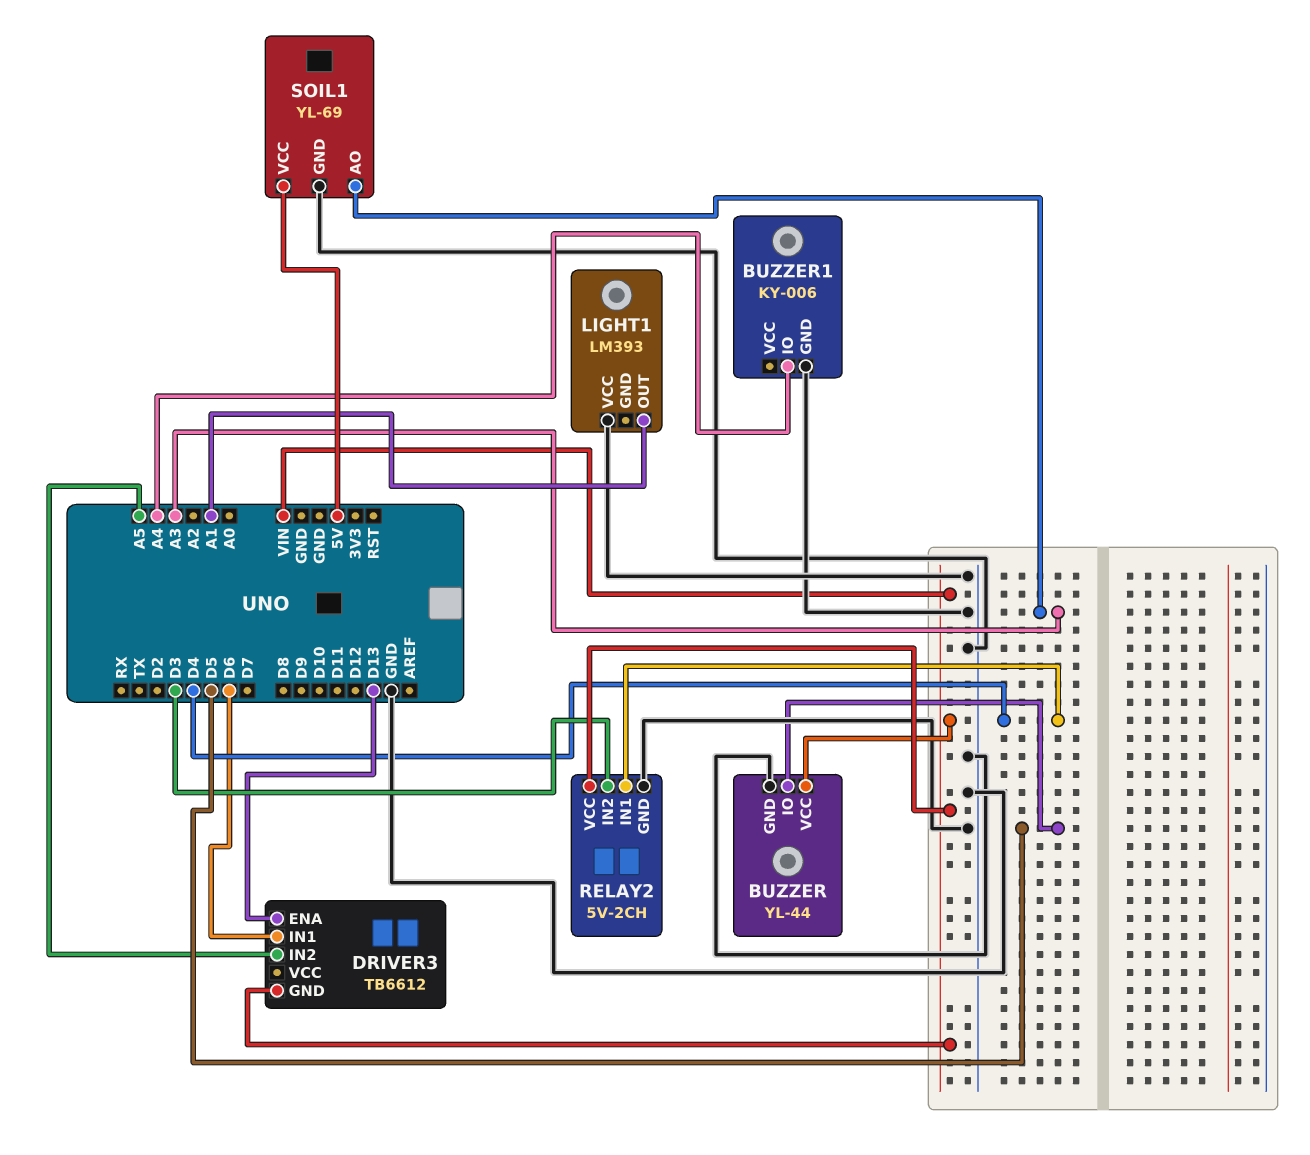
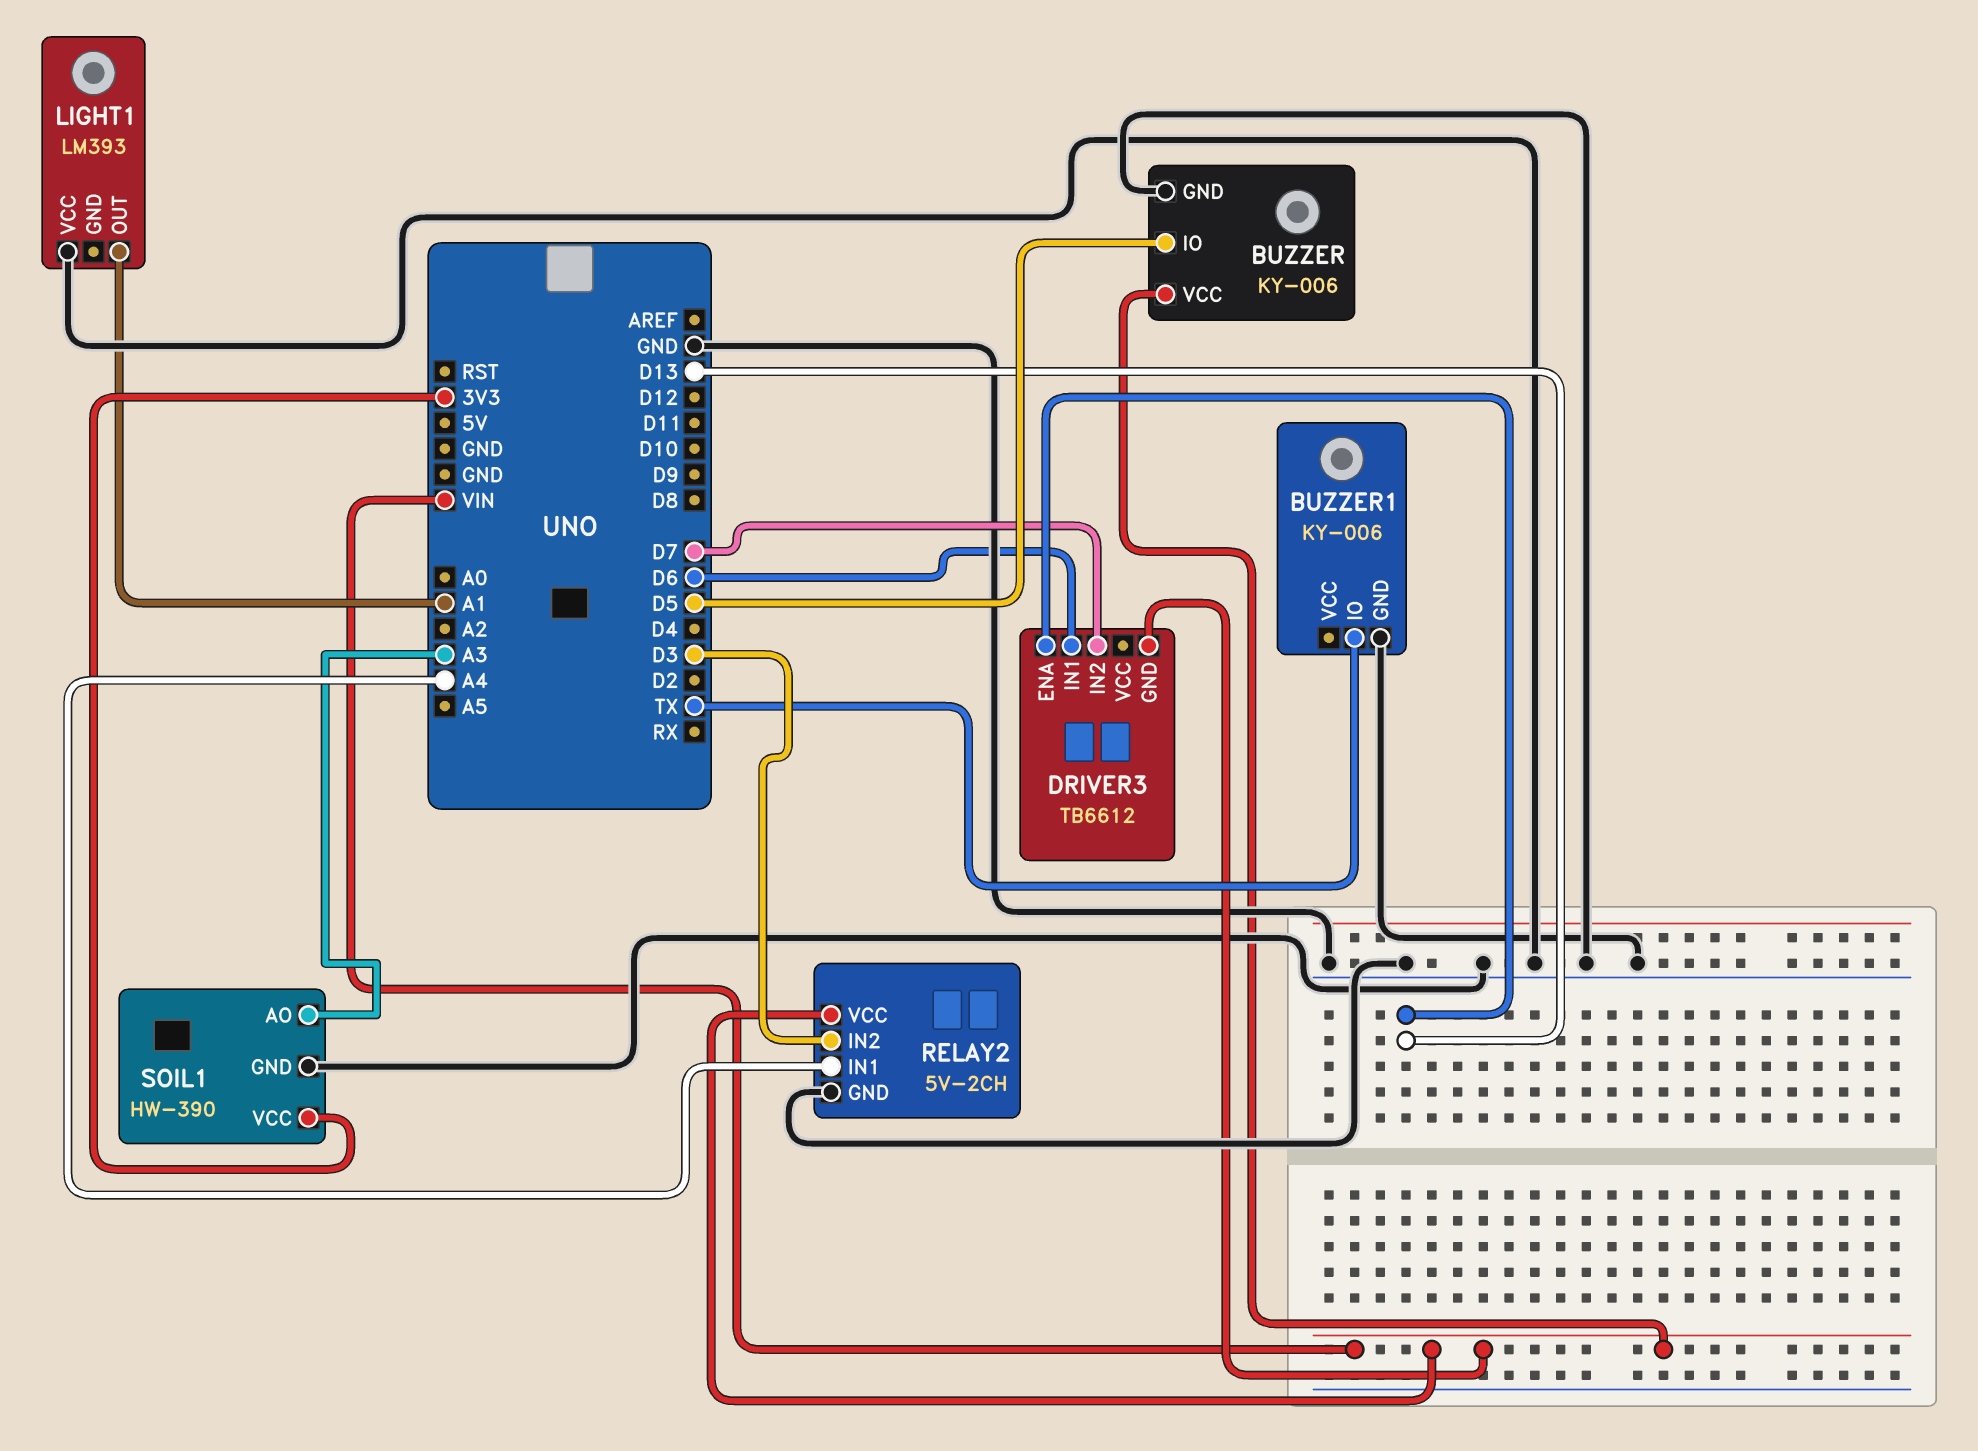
BUZZER: YL-44 -> KY-006
BUZZER1 pin IO: A4 -> TX
DRIVER3 pin IN2: A5 -> D7
RELAY2 pin IN1: D4 -> A4
SOIL1: YL-69 -> HW-390
SOIL1 pin VCC: 5V -> 3V3

